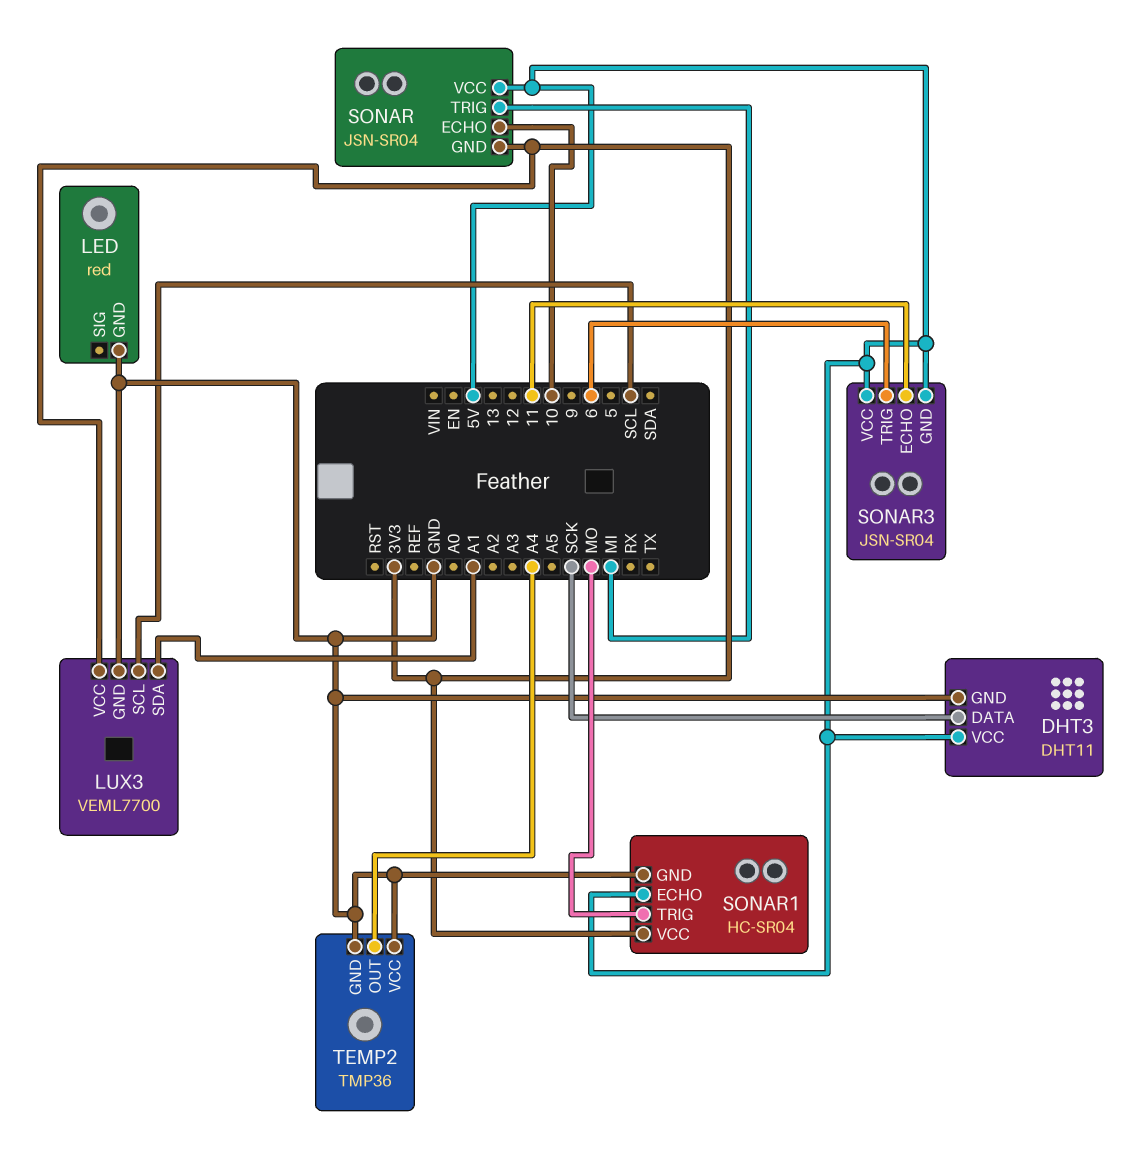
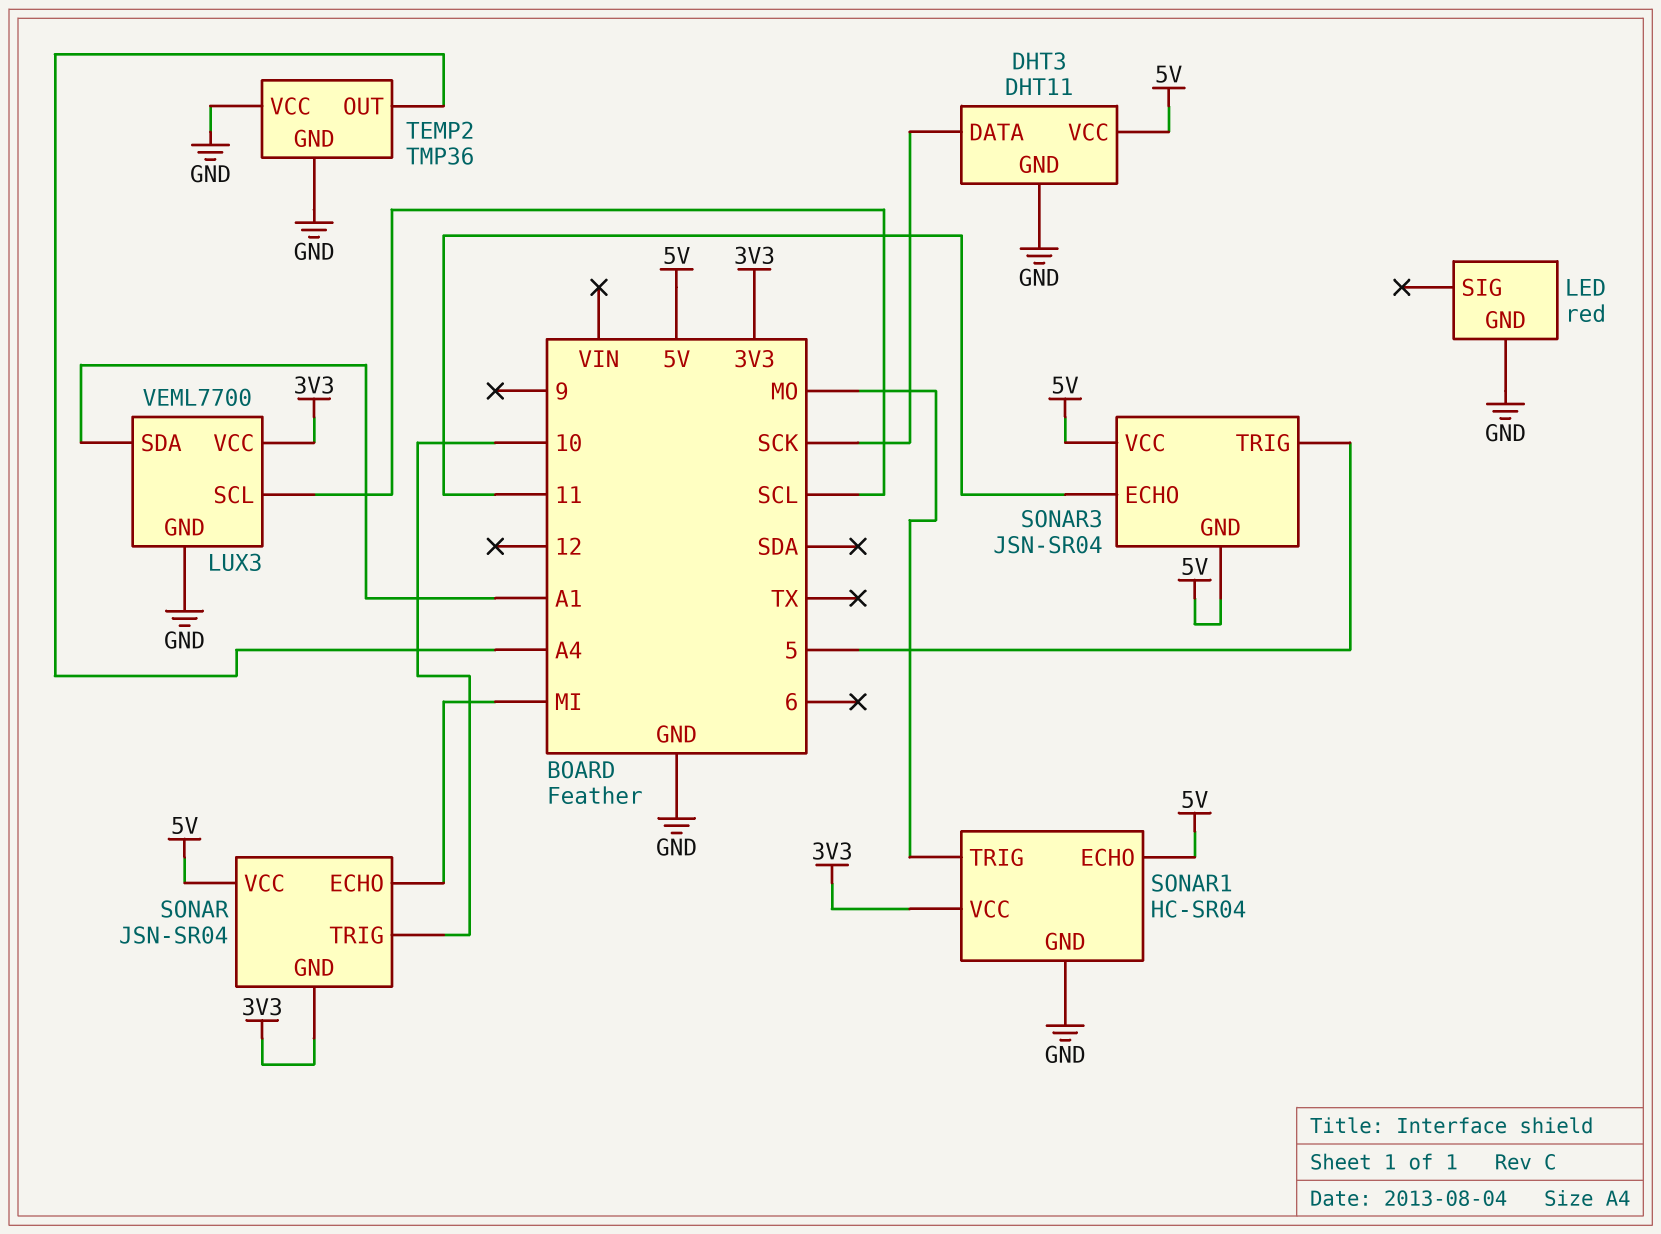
SONAR pin ECHO: 10 -> MI
SONAR pin TRIG: MI -> 10
SONAR3 pin TRIG: 6 -> 5

